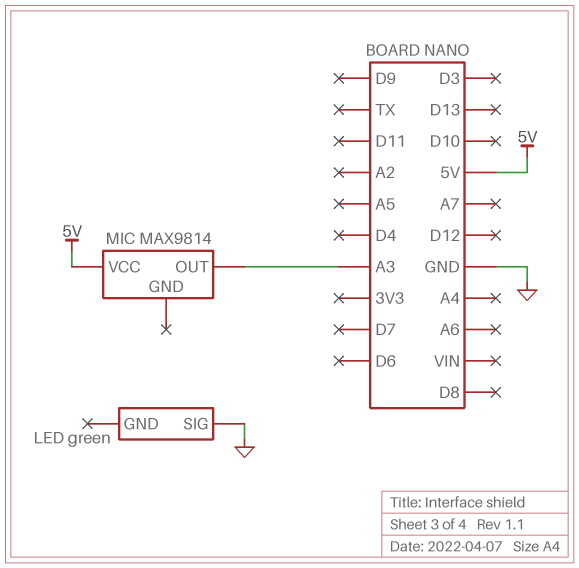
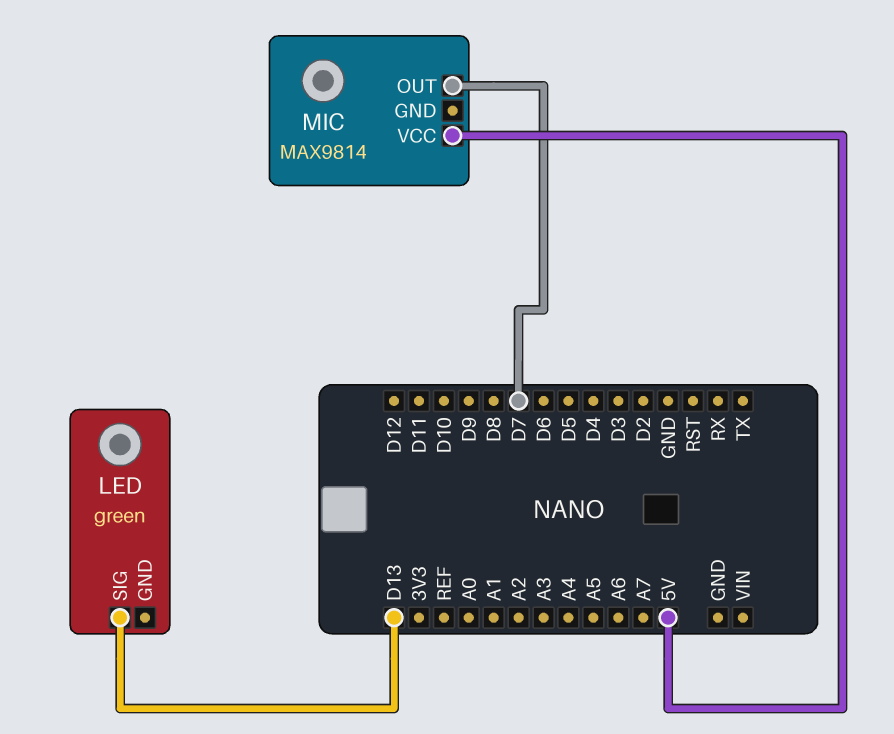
LED pin SIG: GND -> D13
MIC pin OUT: A3 -> D7

